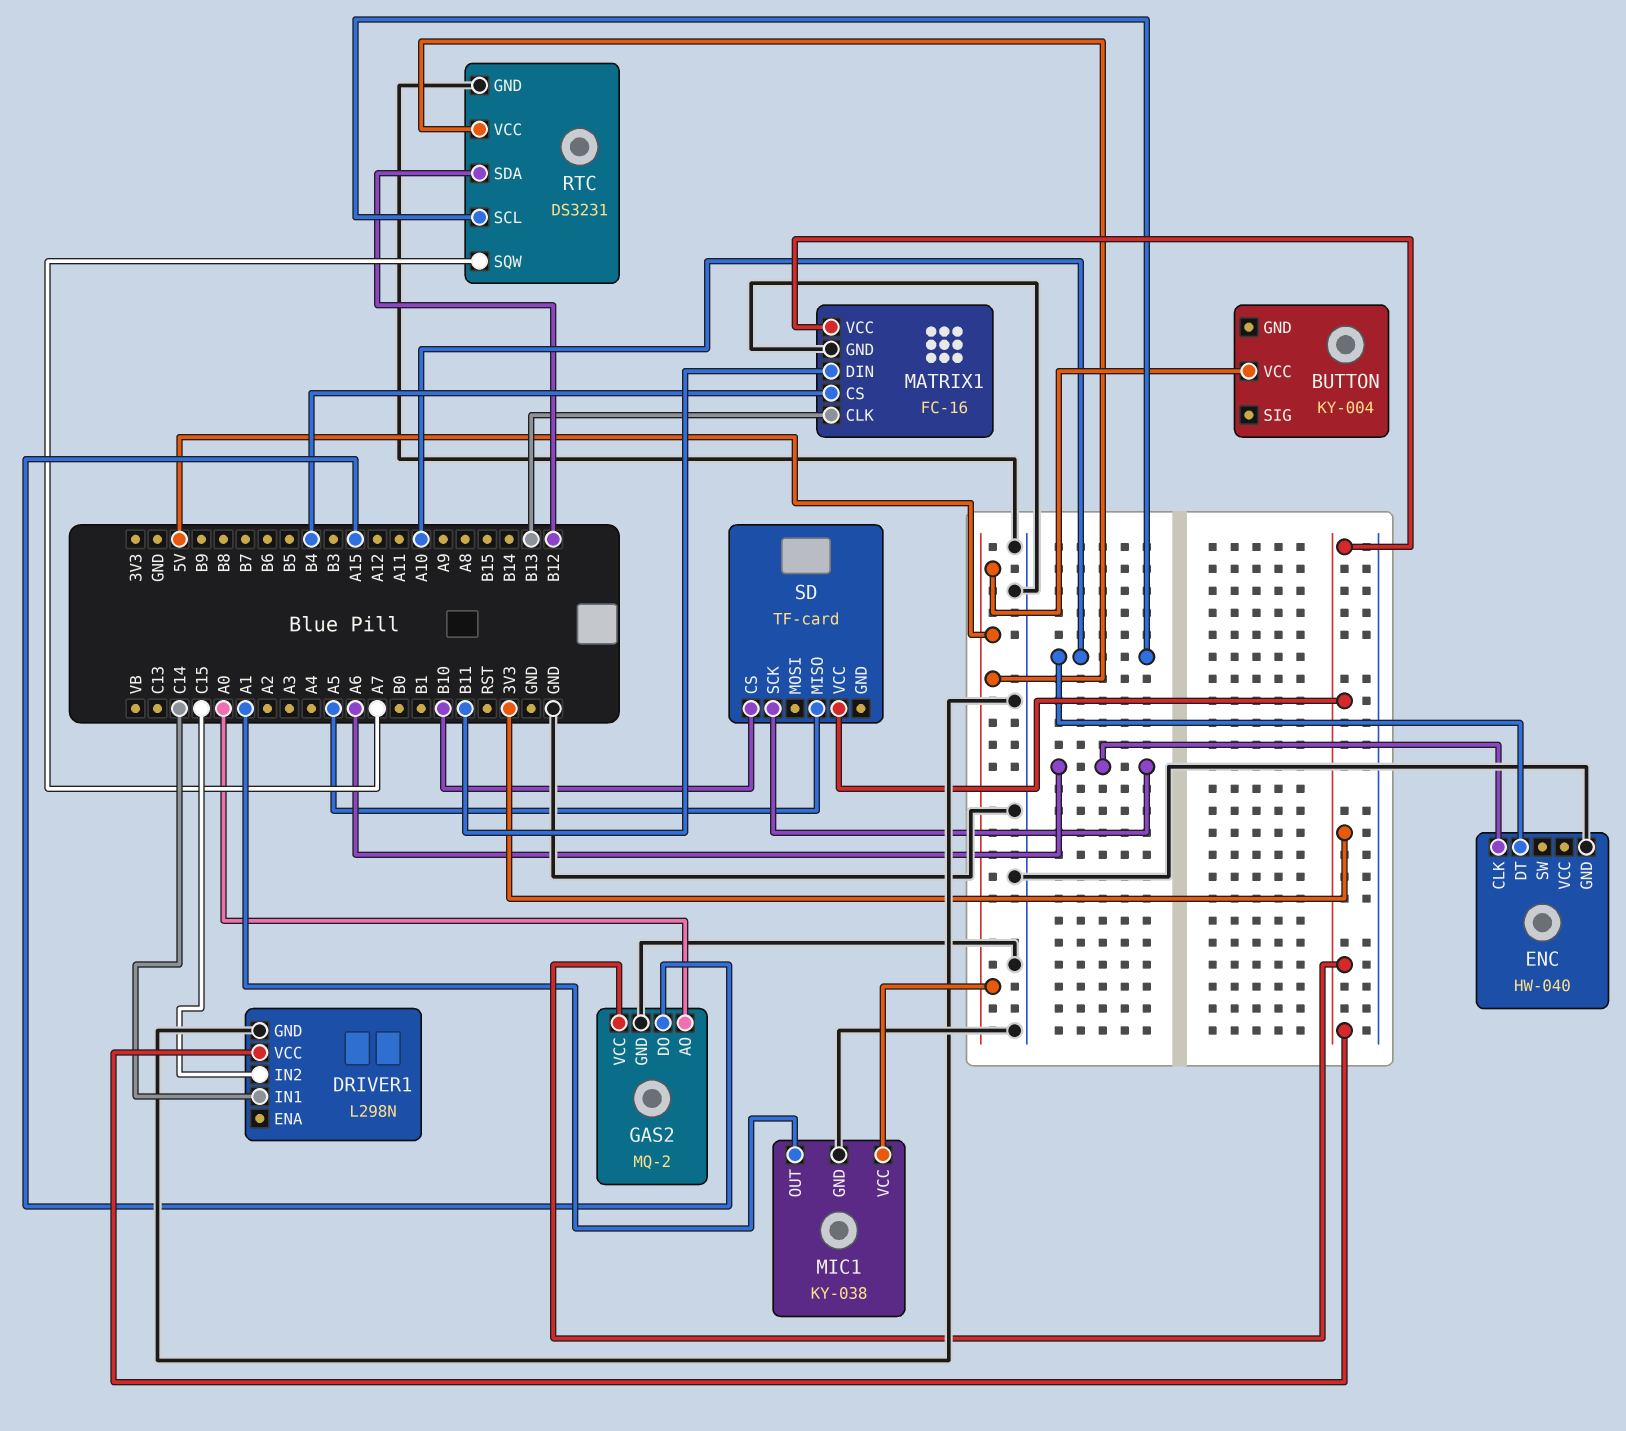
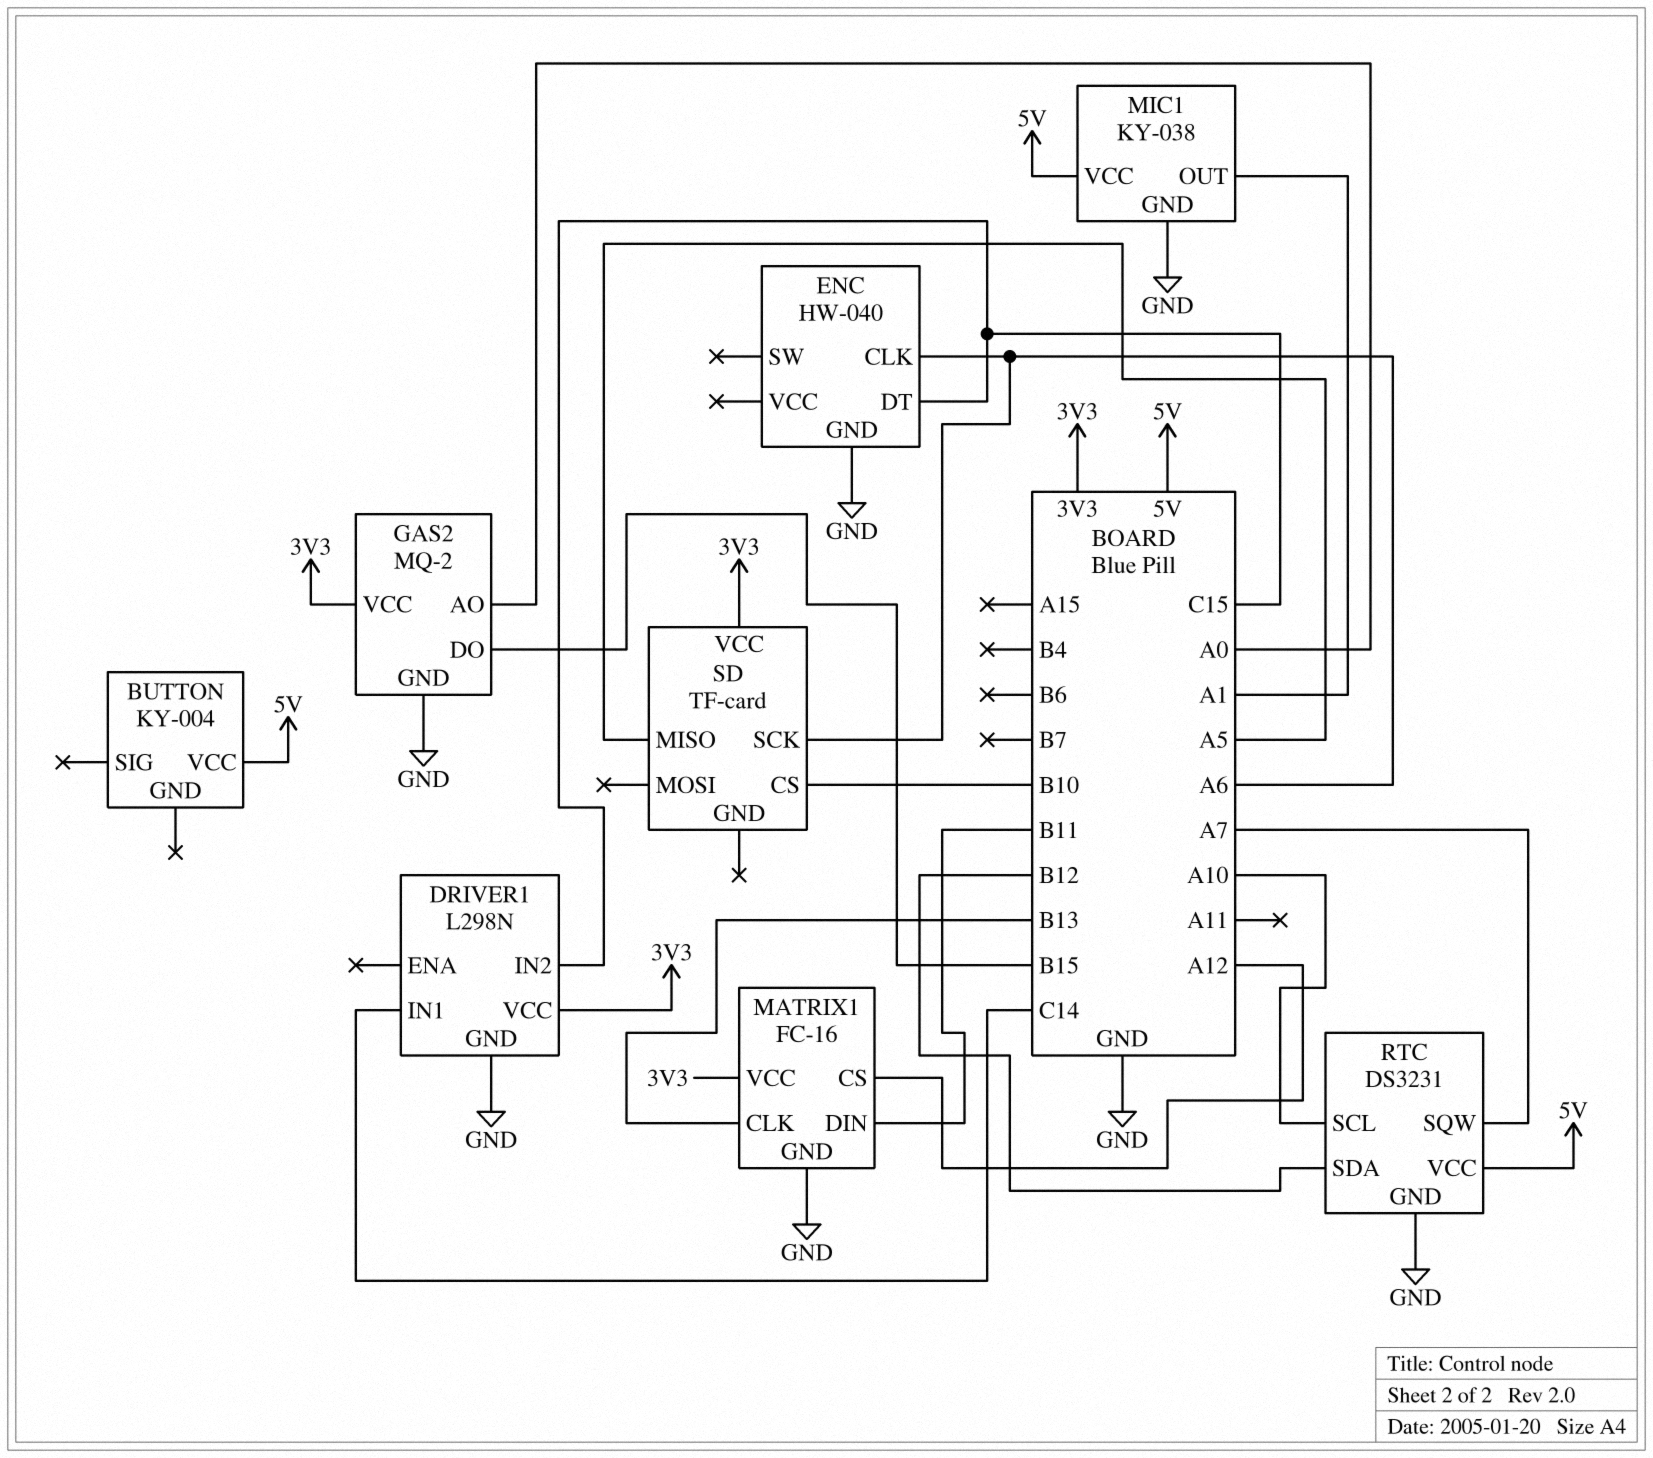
ENC pin DT: A10 -> C15
GAS2 pin DO: A15 -> B15
MATRIX1 pin CS: B4 -> A12

